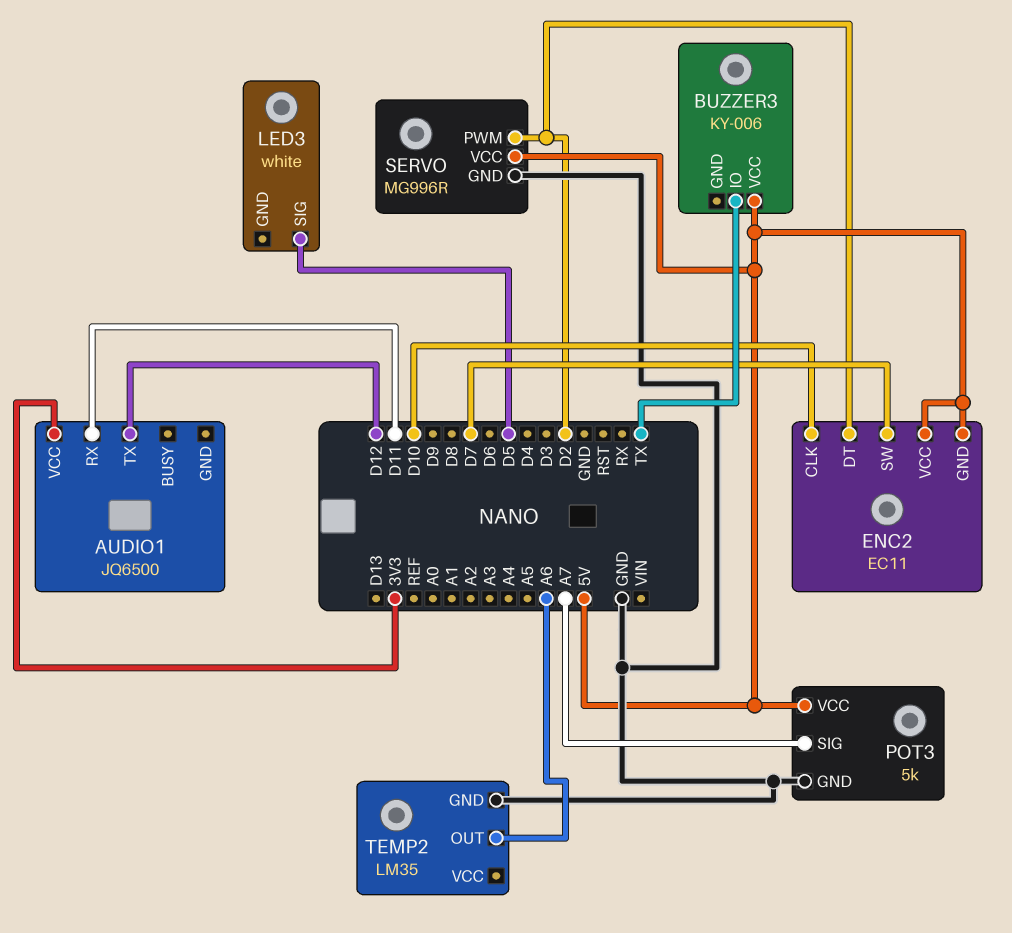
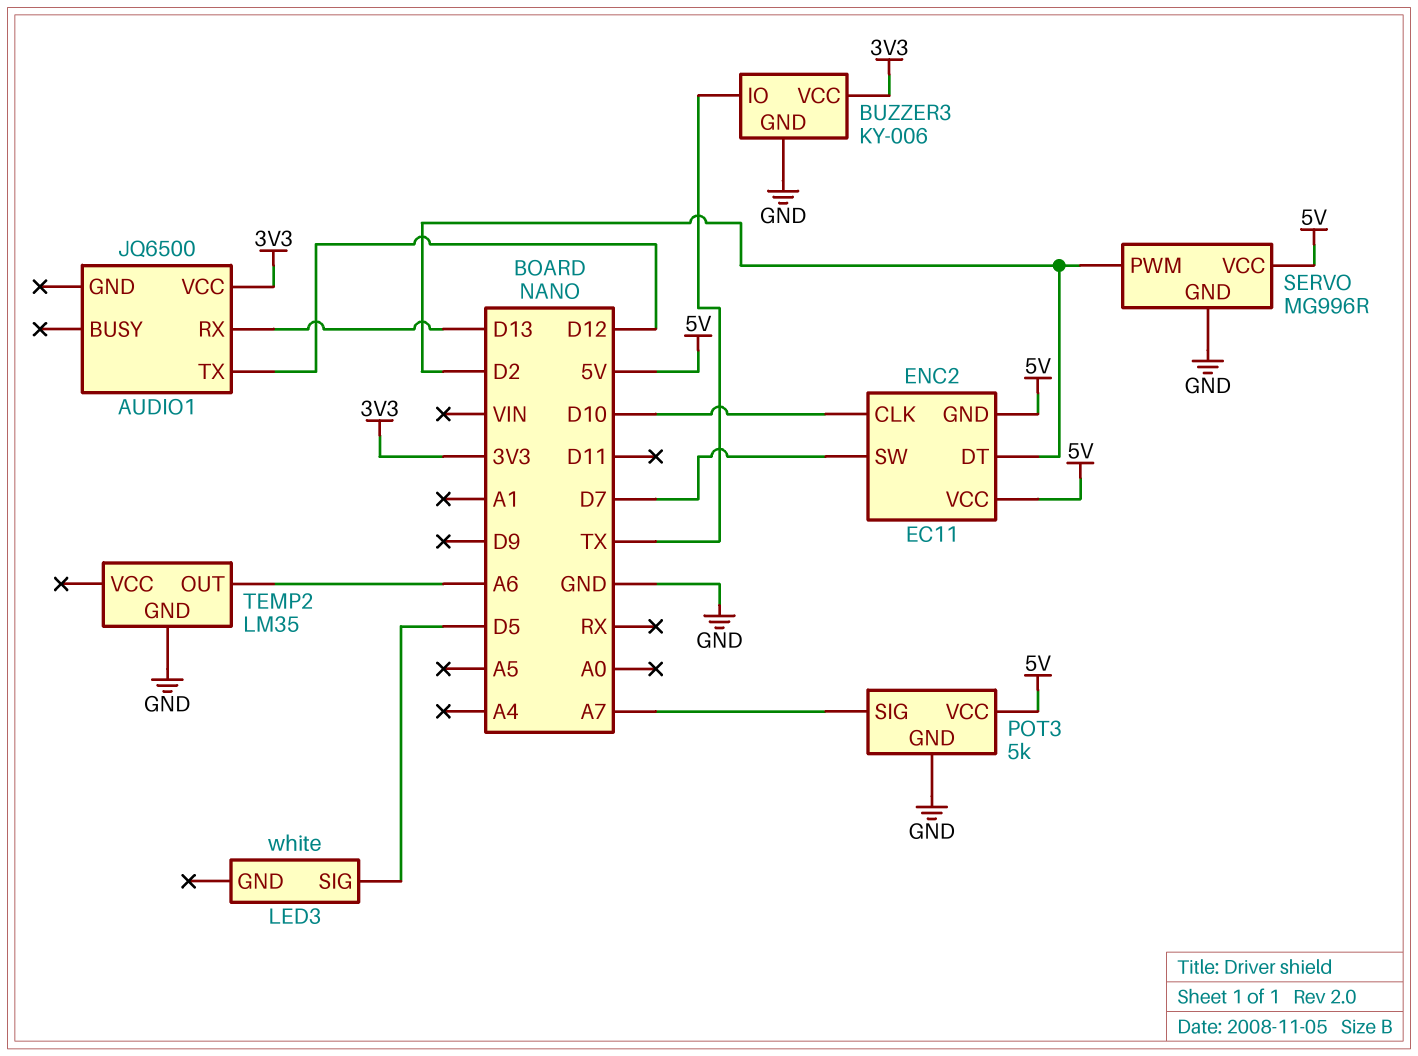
AUDIO1 pin RX: D11 -> D13
BUZZER3 pin GND: none -> GND
BUZZER3 pin VCC: 5V -> 3V3

